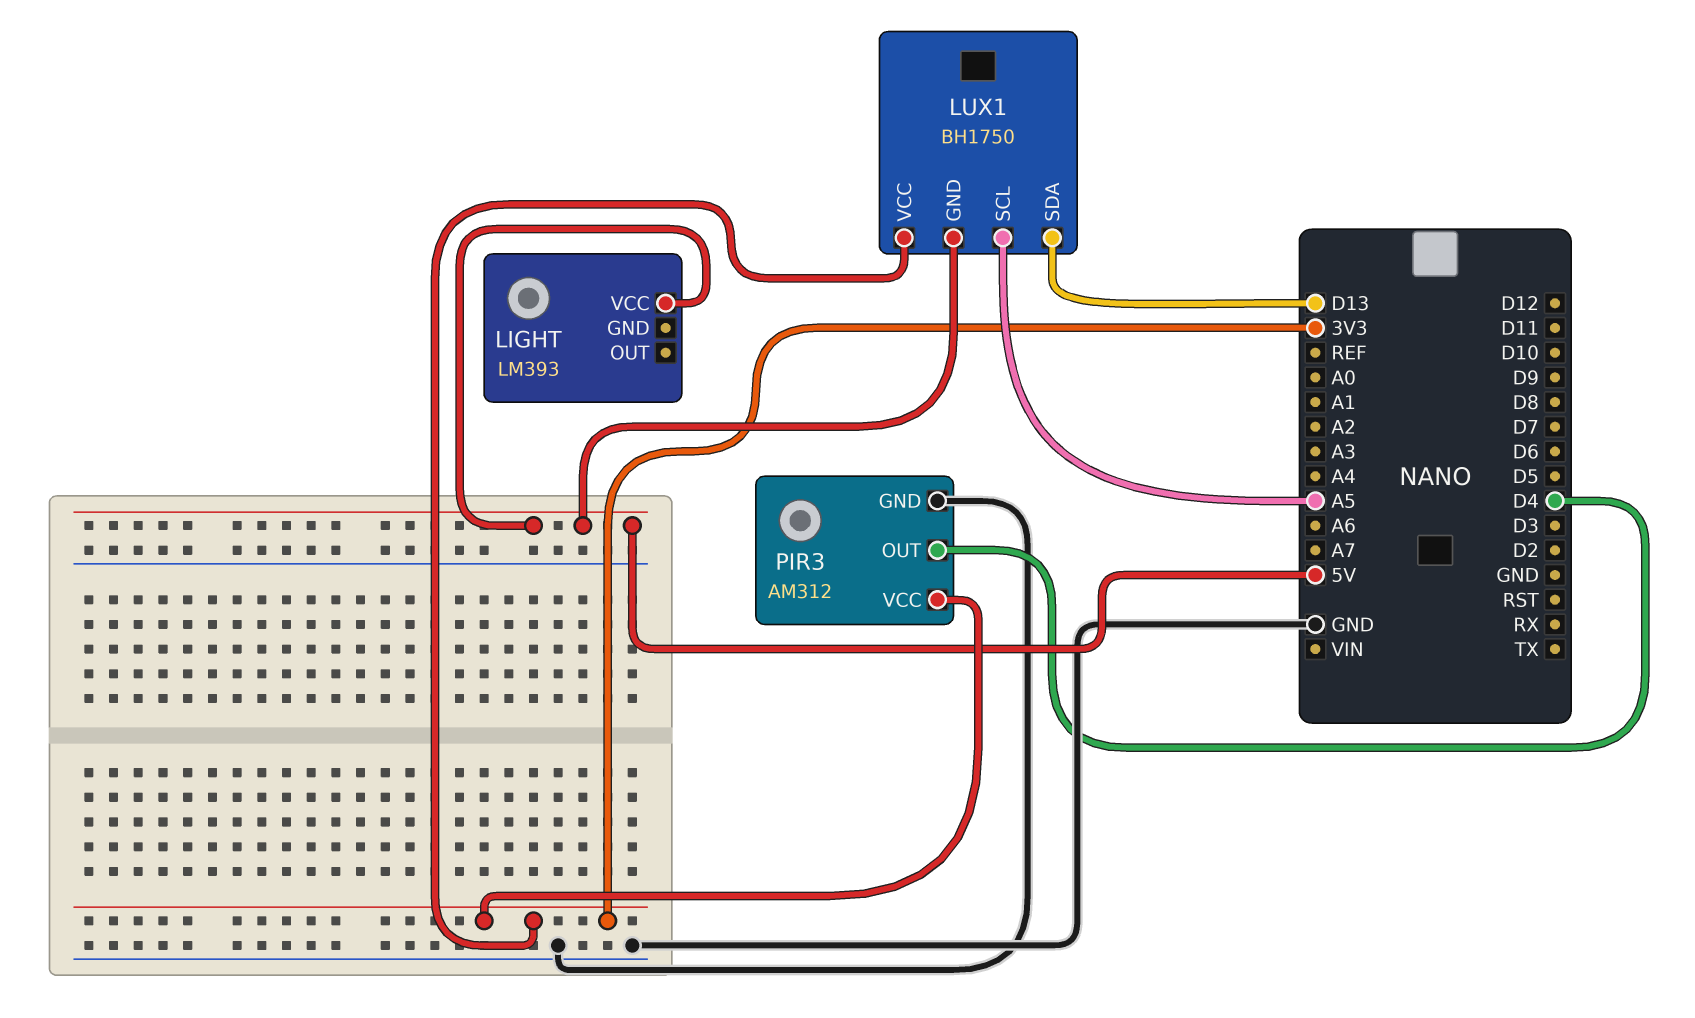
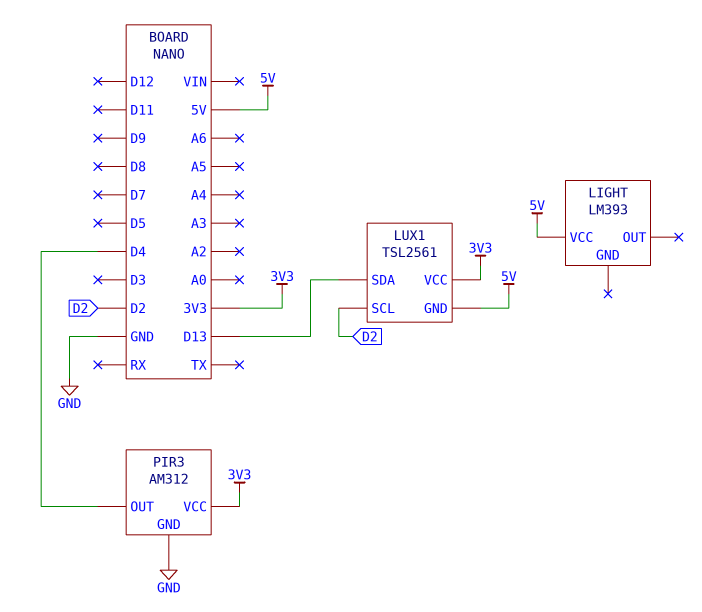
LUX1: BH1750 -> TSL2561
LUX1 pin SCL: A5 -> D2

